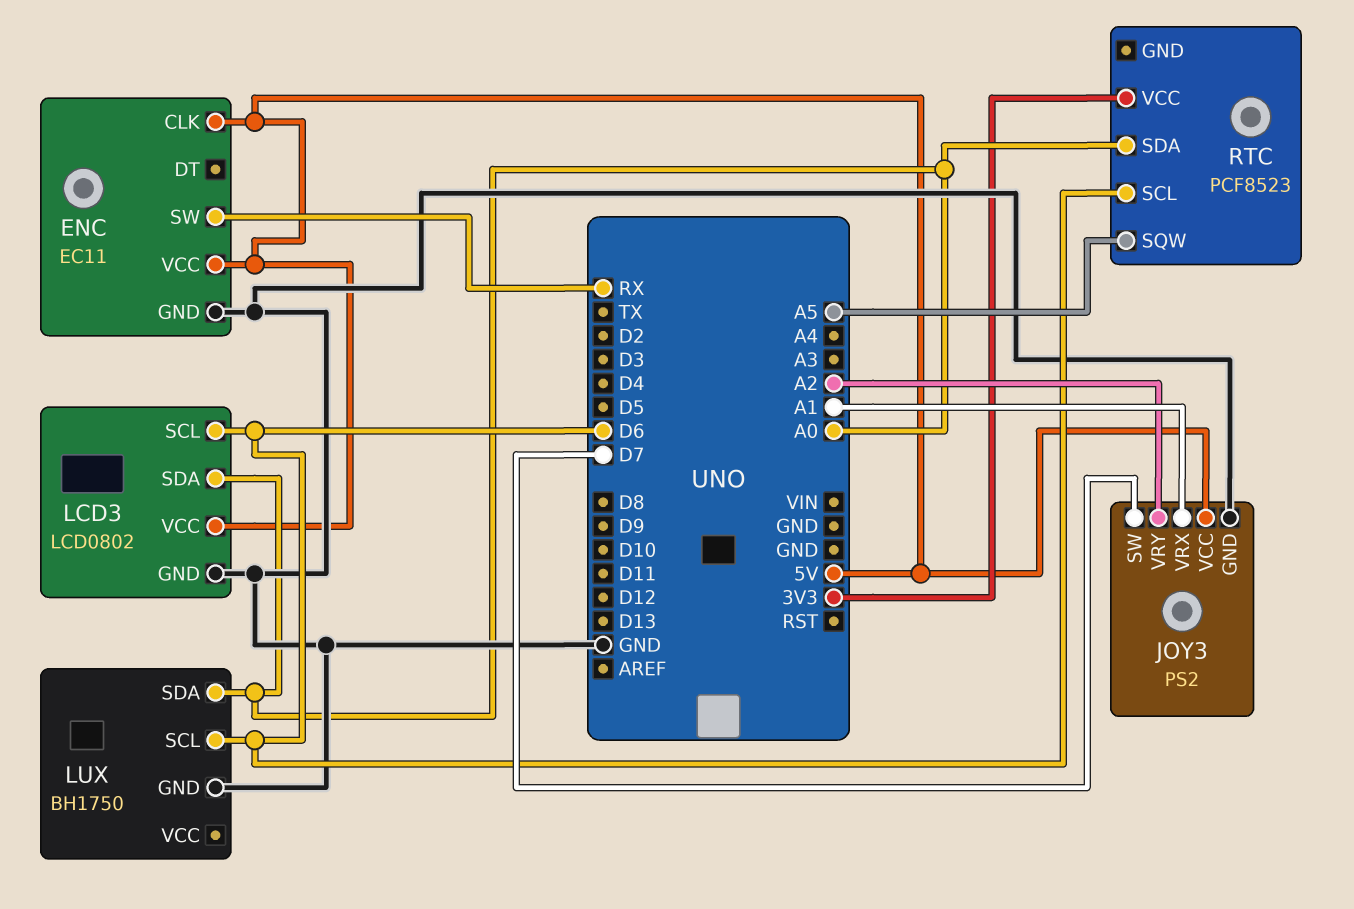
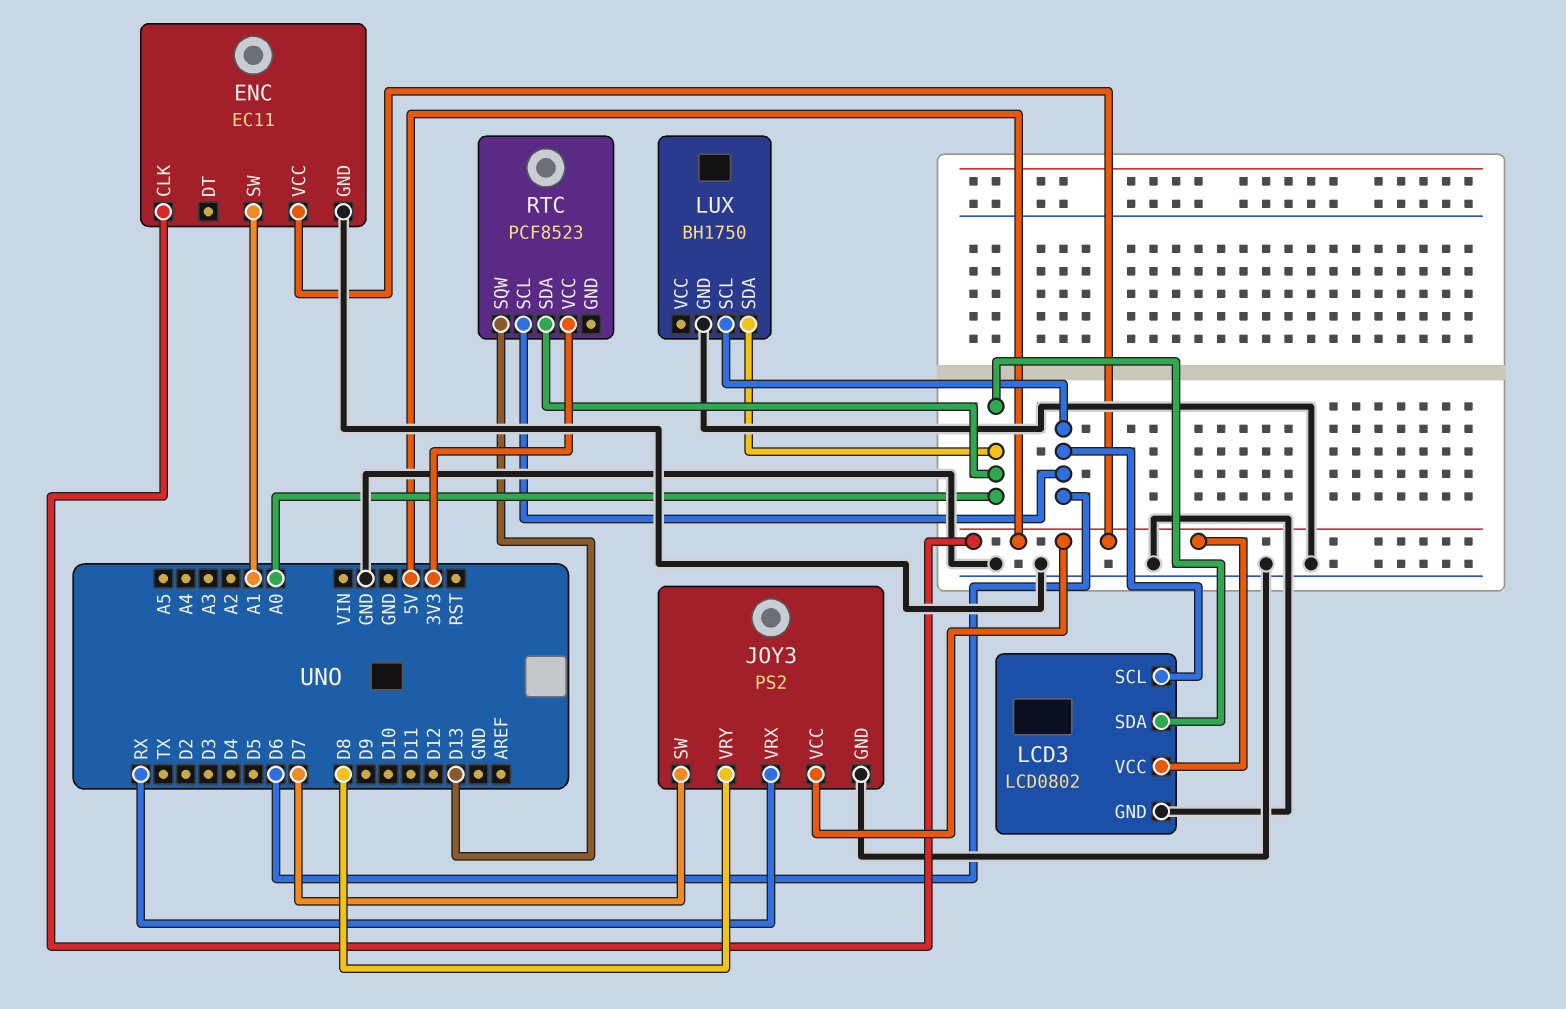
ENC pin SW: RX -> A1
JOY3 pin VRX: A1 -> RX
JOY3 pin VRY: A2 -> D8
RTC pin SQW: A5 -> D13

